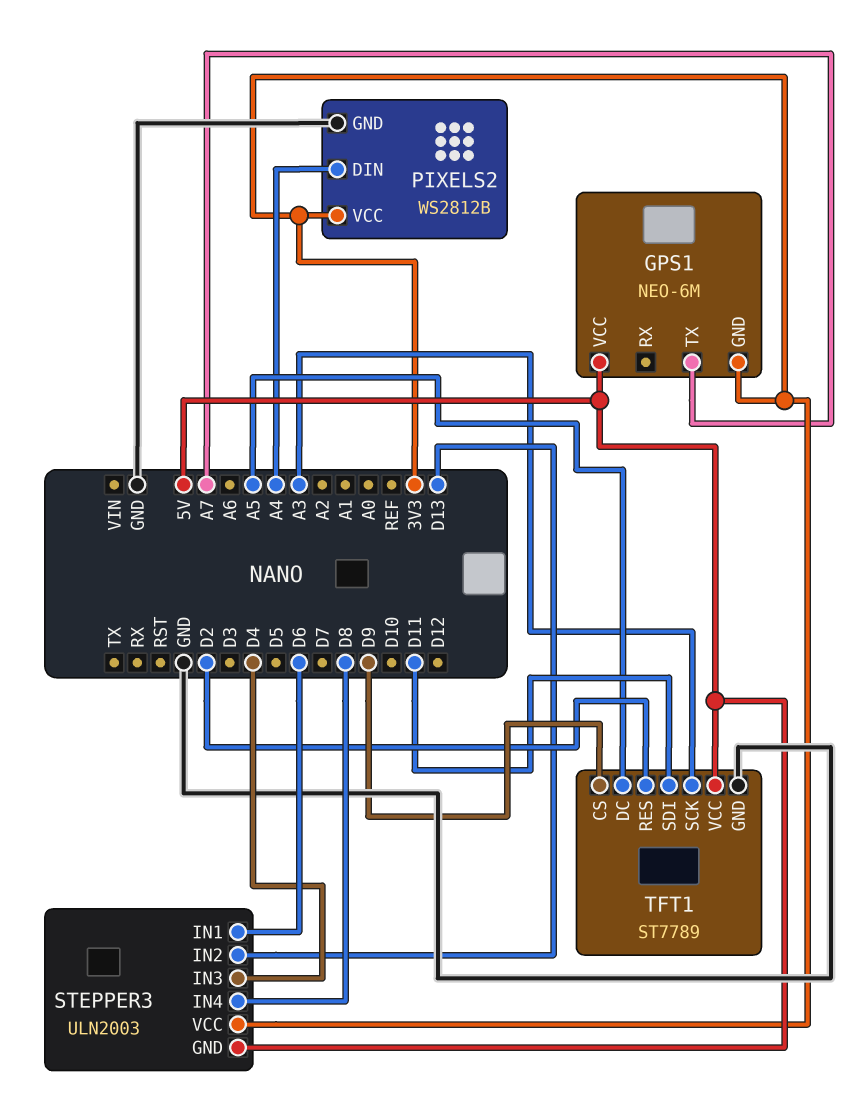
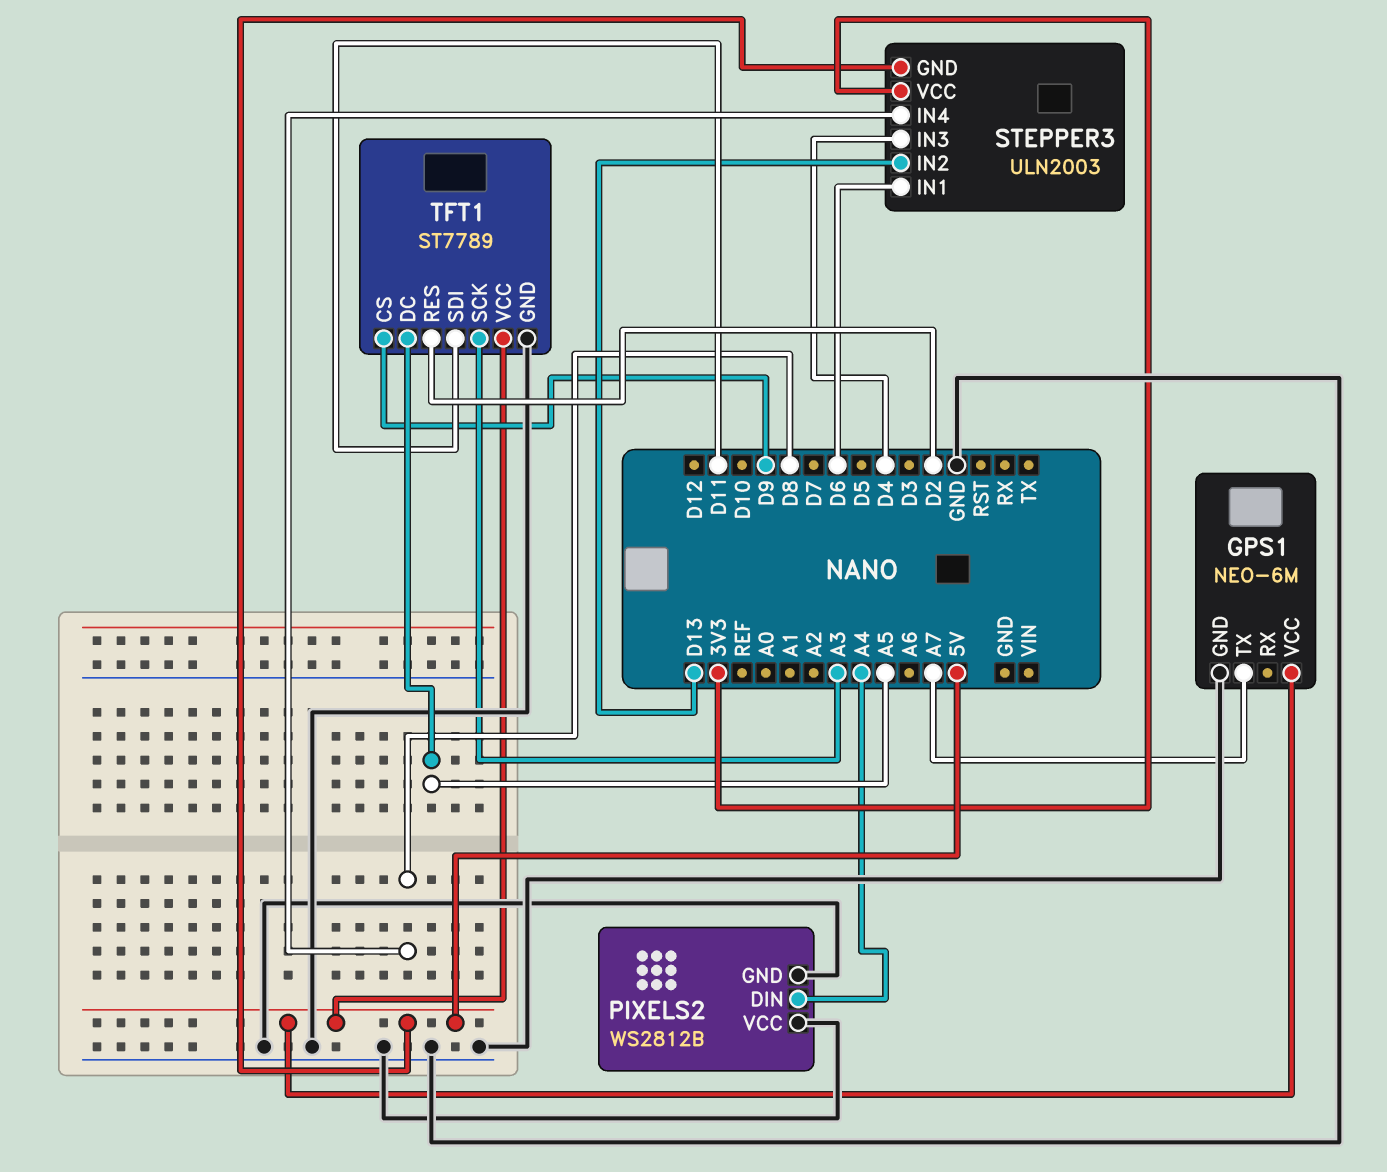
GPS1 pin GND: 3V3 -> GND
PIXELS2 pin VCC: 3V3 -> GND

